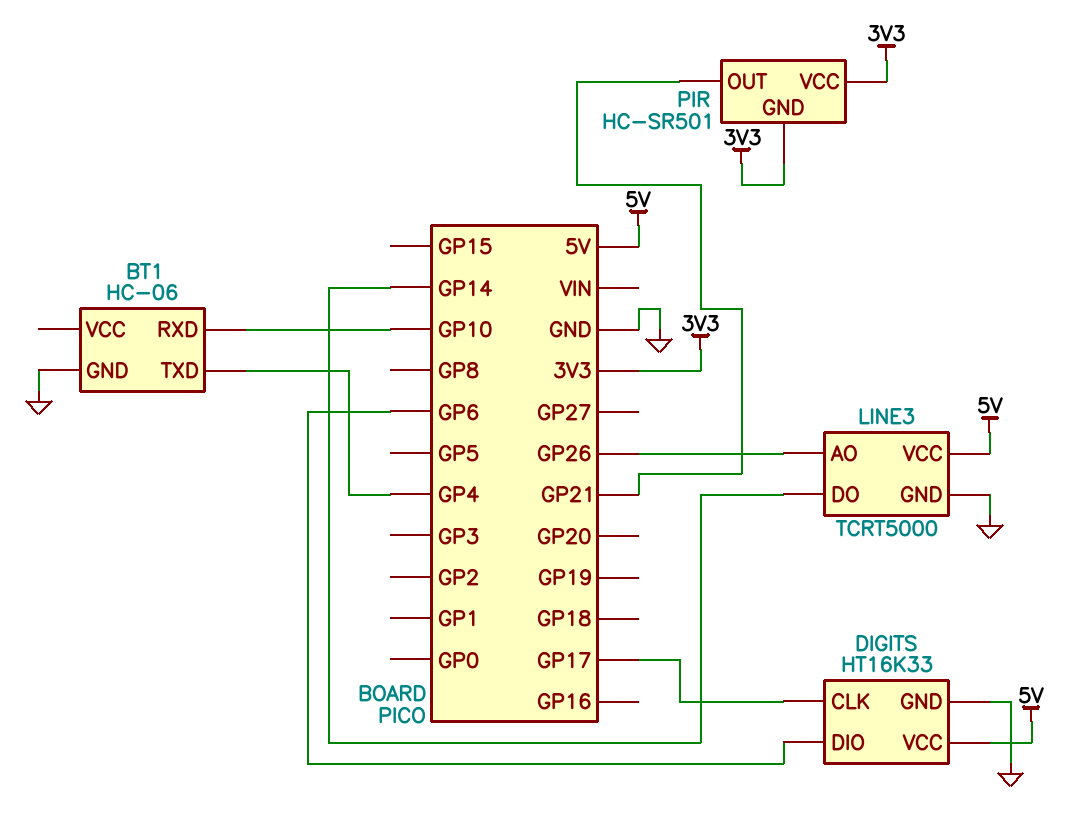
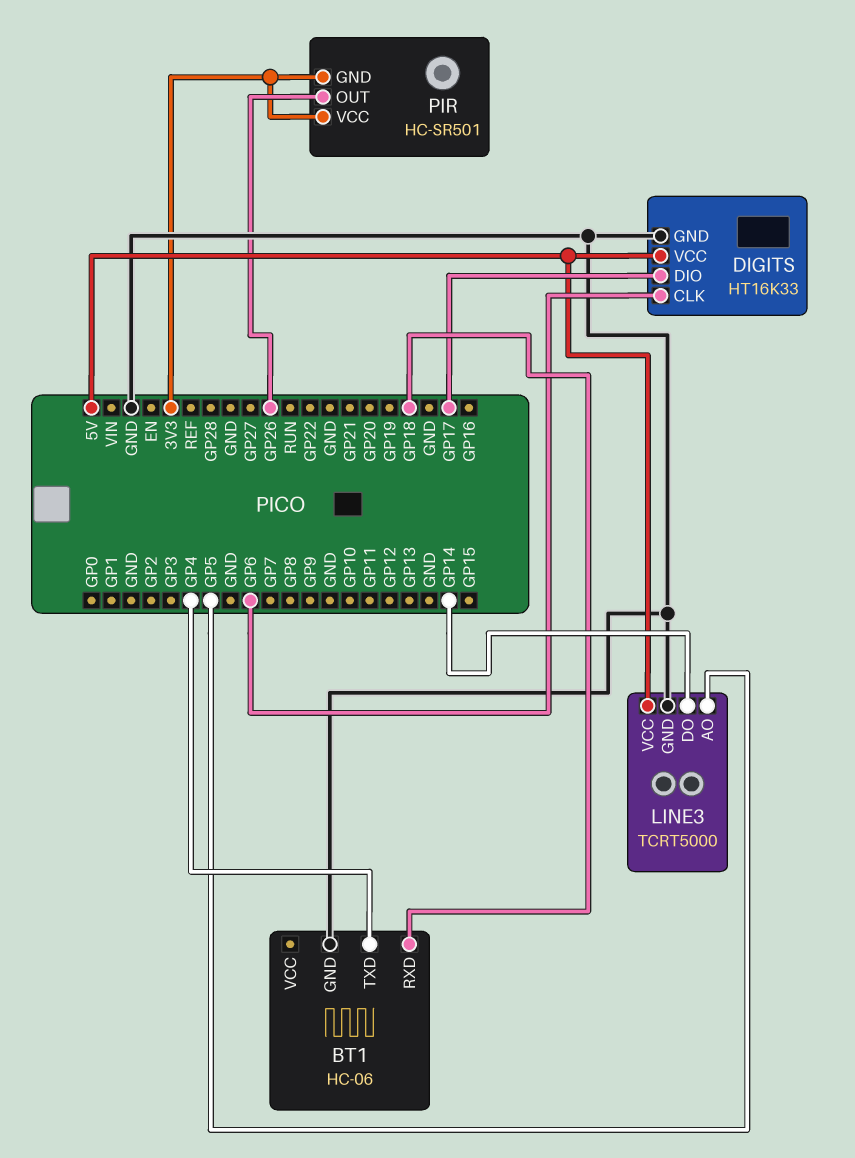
BT1 pin RXD: GP10 -> GP18
DIGITS pin CLK: GP17 -> GP6
DIGITS pin DIO: GP6 -> GP17
LINE3 pin AO: GP26 -> GP5
PIR pin OUT: GP21 -> GP26

